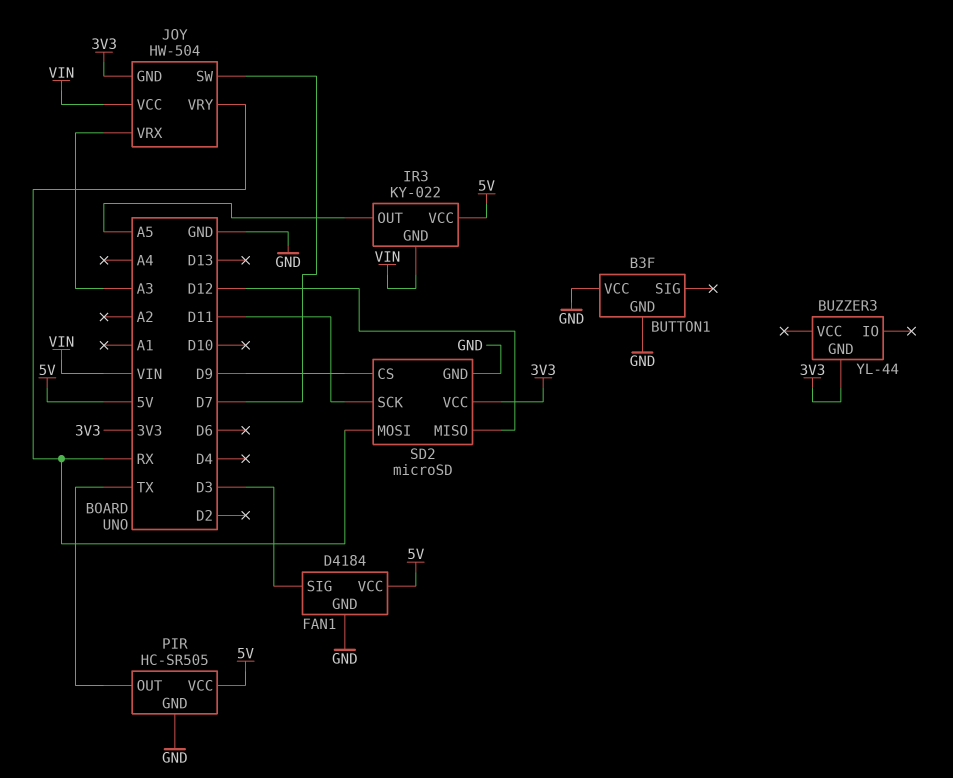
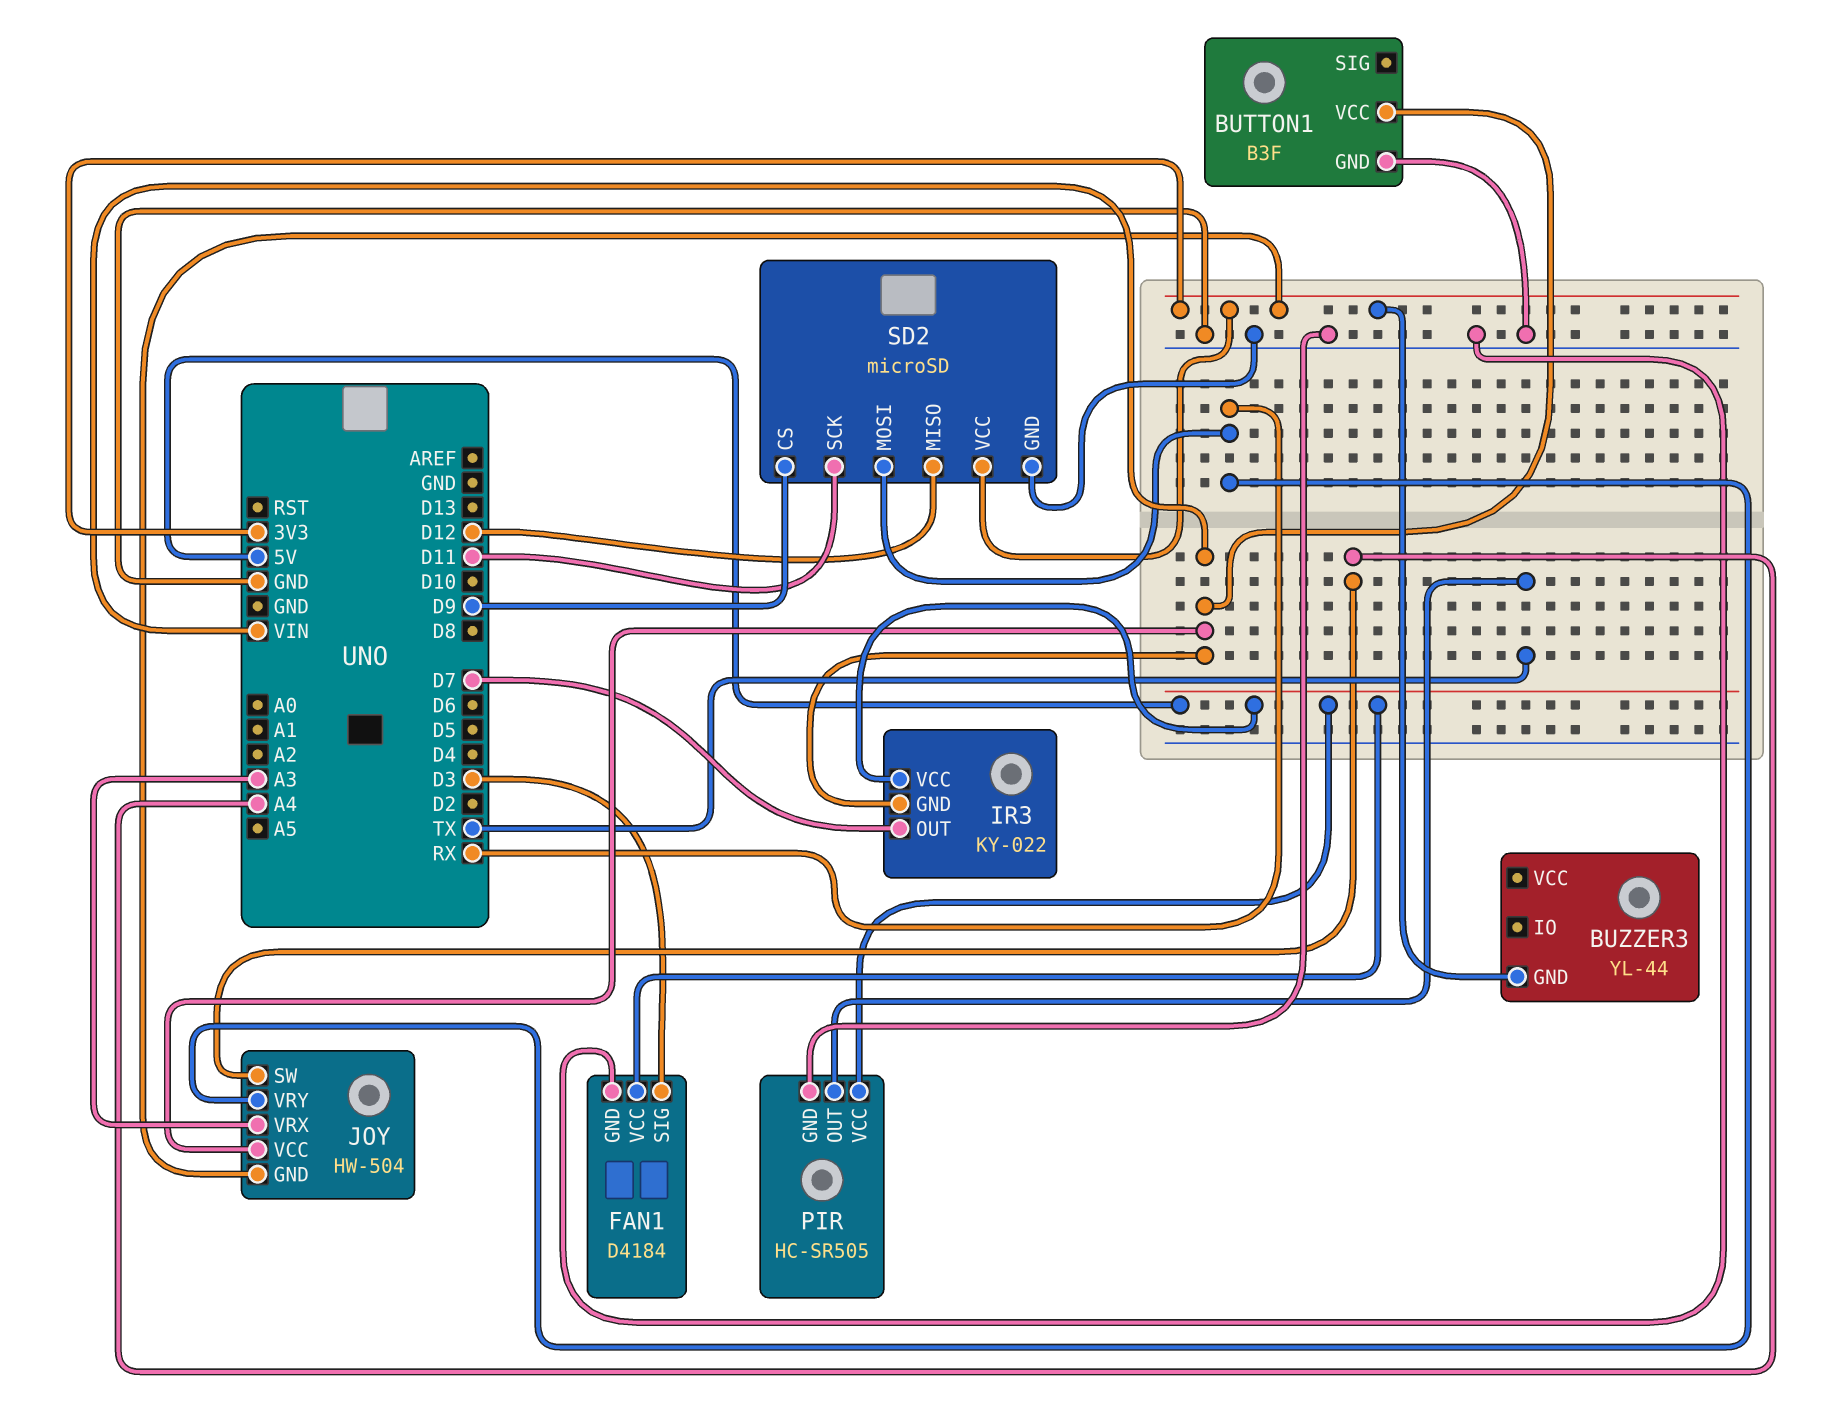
BUTTON1 pin VCC: GND -> VIN
IR3 pin OUT: A5 -> D7
JOY pin SW: D7 -> A4

